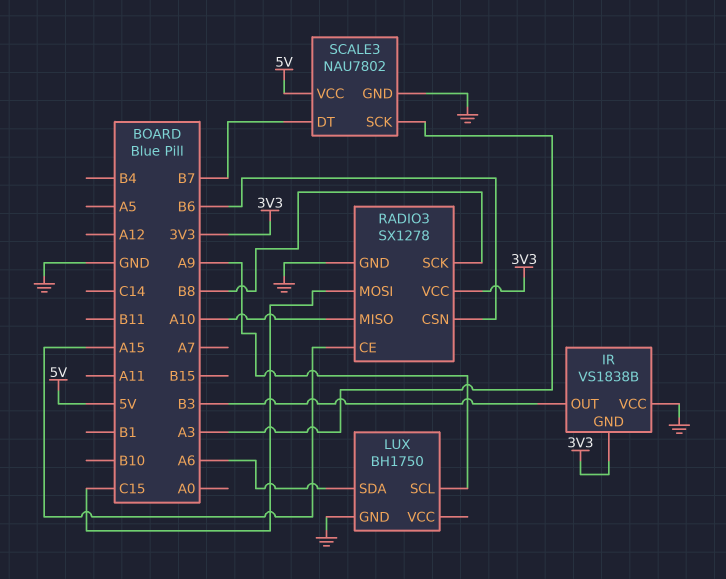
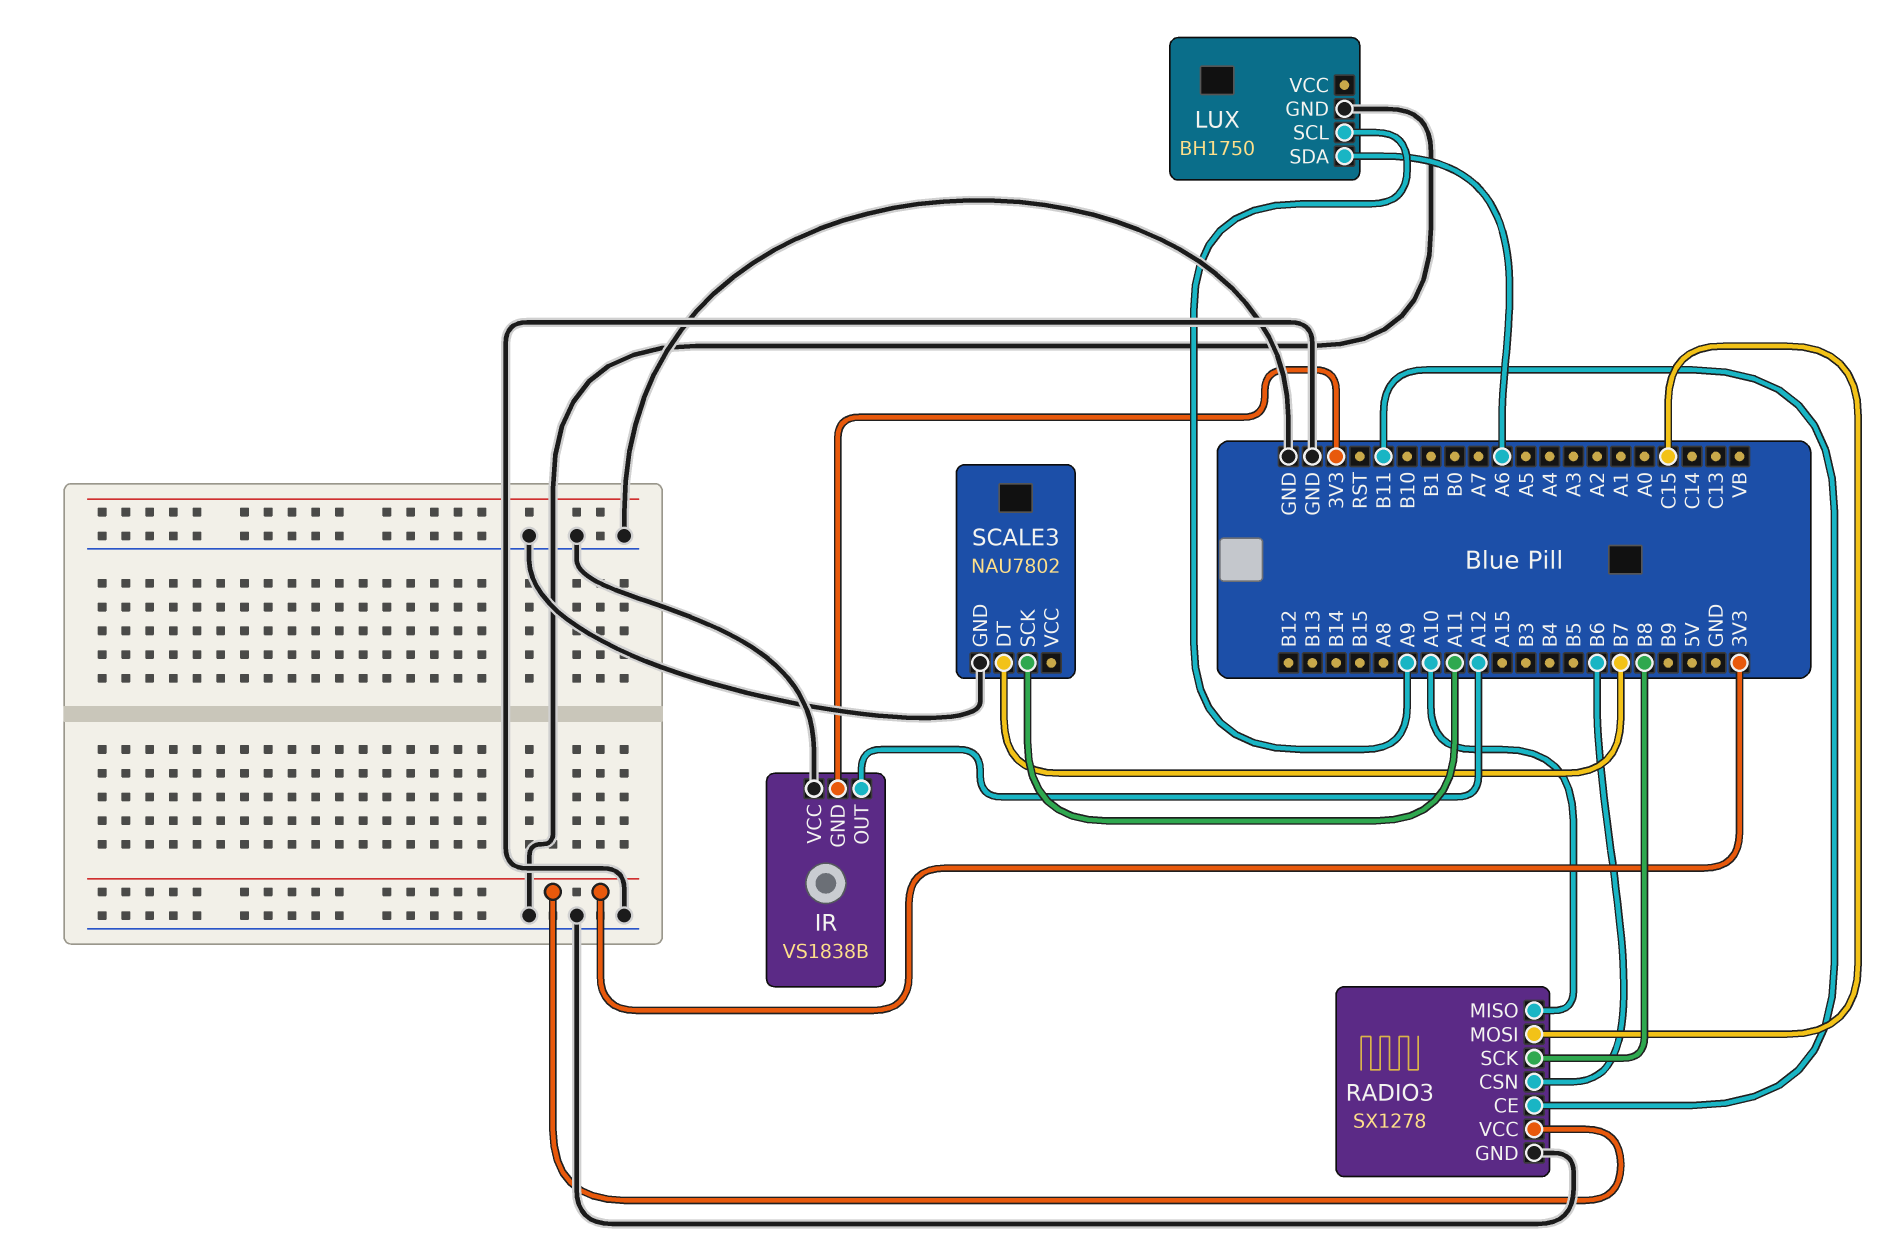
IR pin OUT: B3 -> A12
RADIO3 pin CE: A15 -> B11
SCALE3 pin SCK: A3 -> A11
SCALE3 pin VCC: 5V -> none

